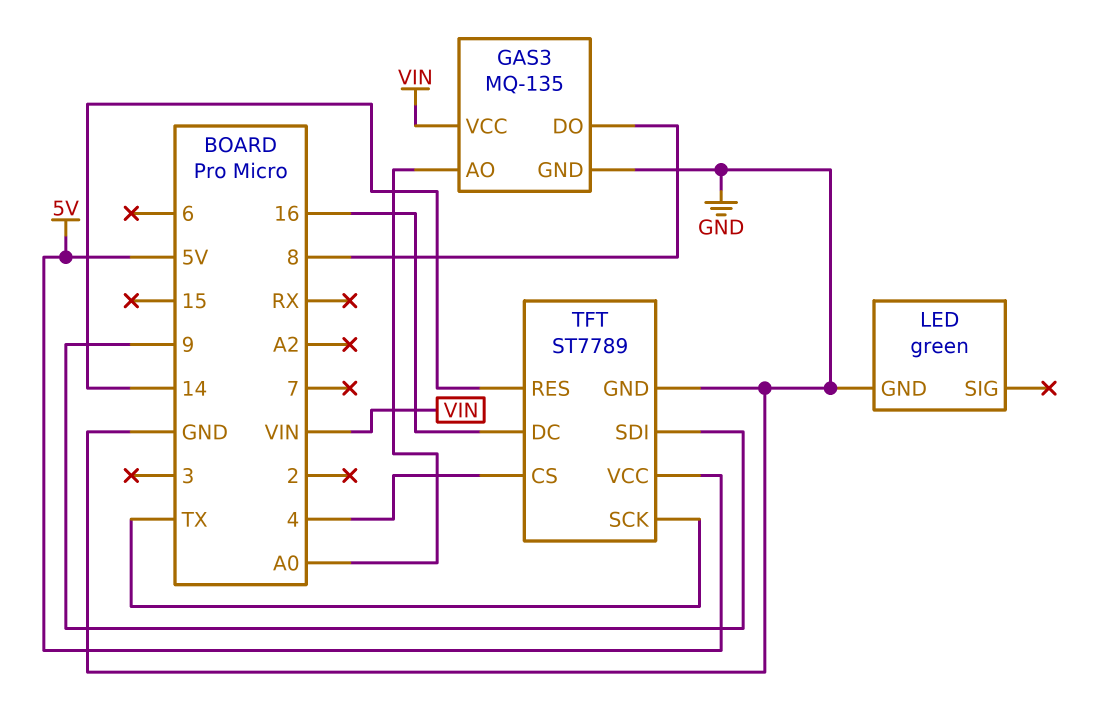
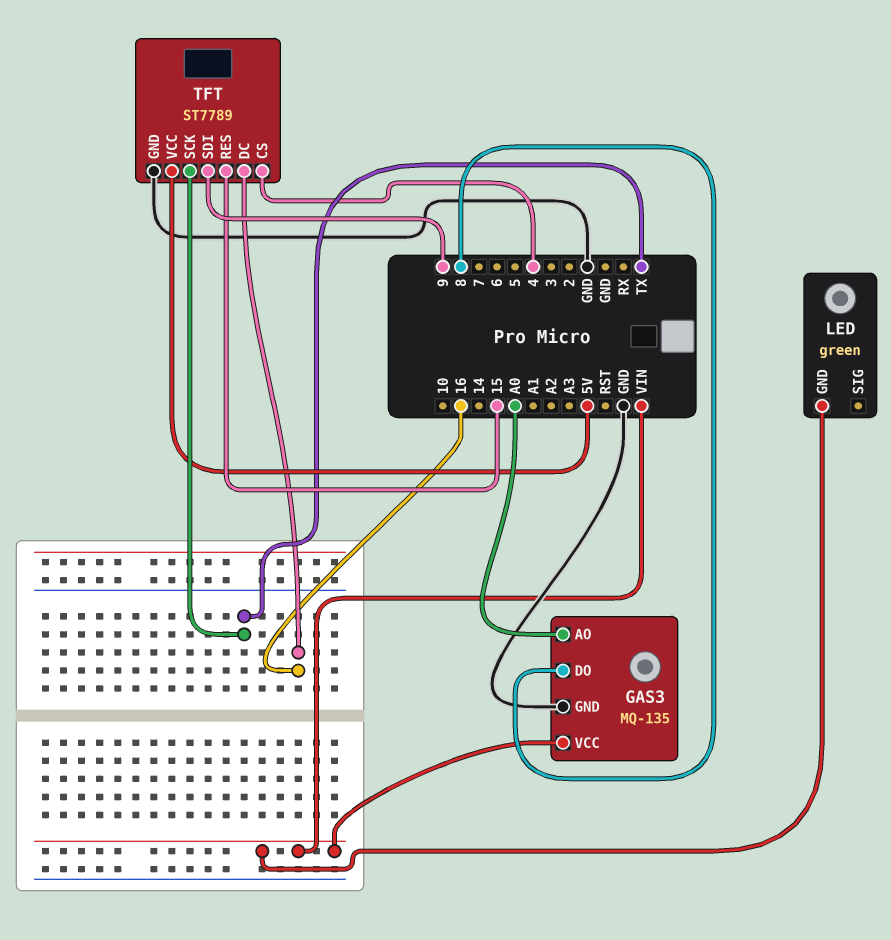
LED pin GND: GND -> VIN
TFT pin RES: 14 -> 15

